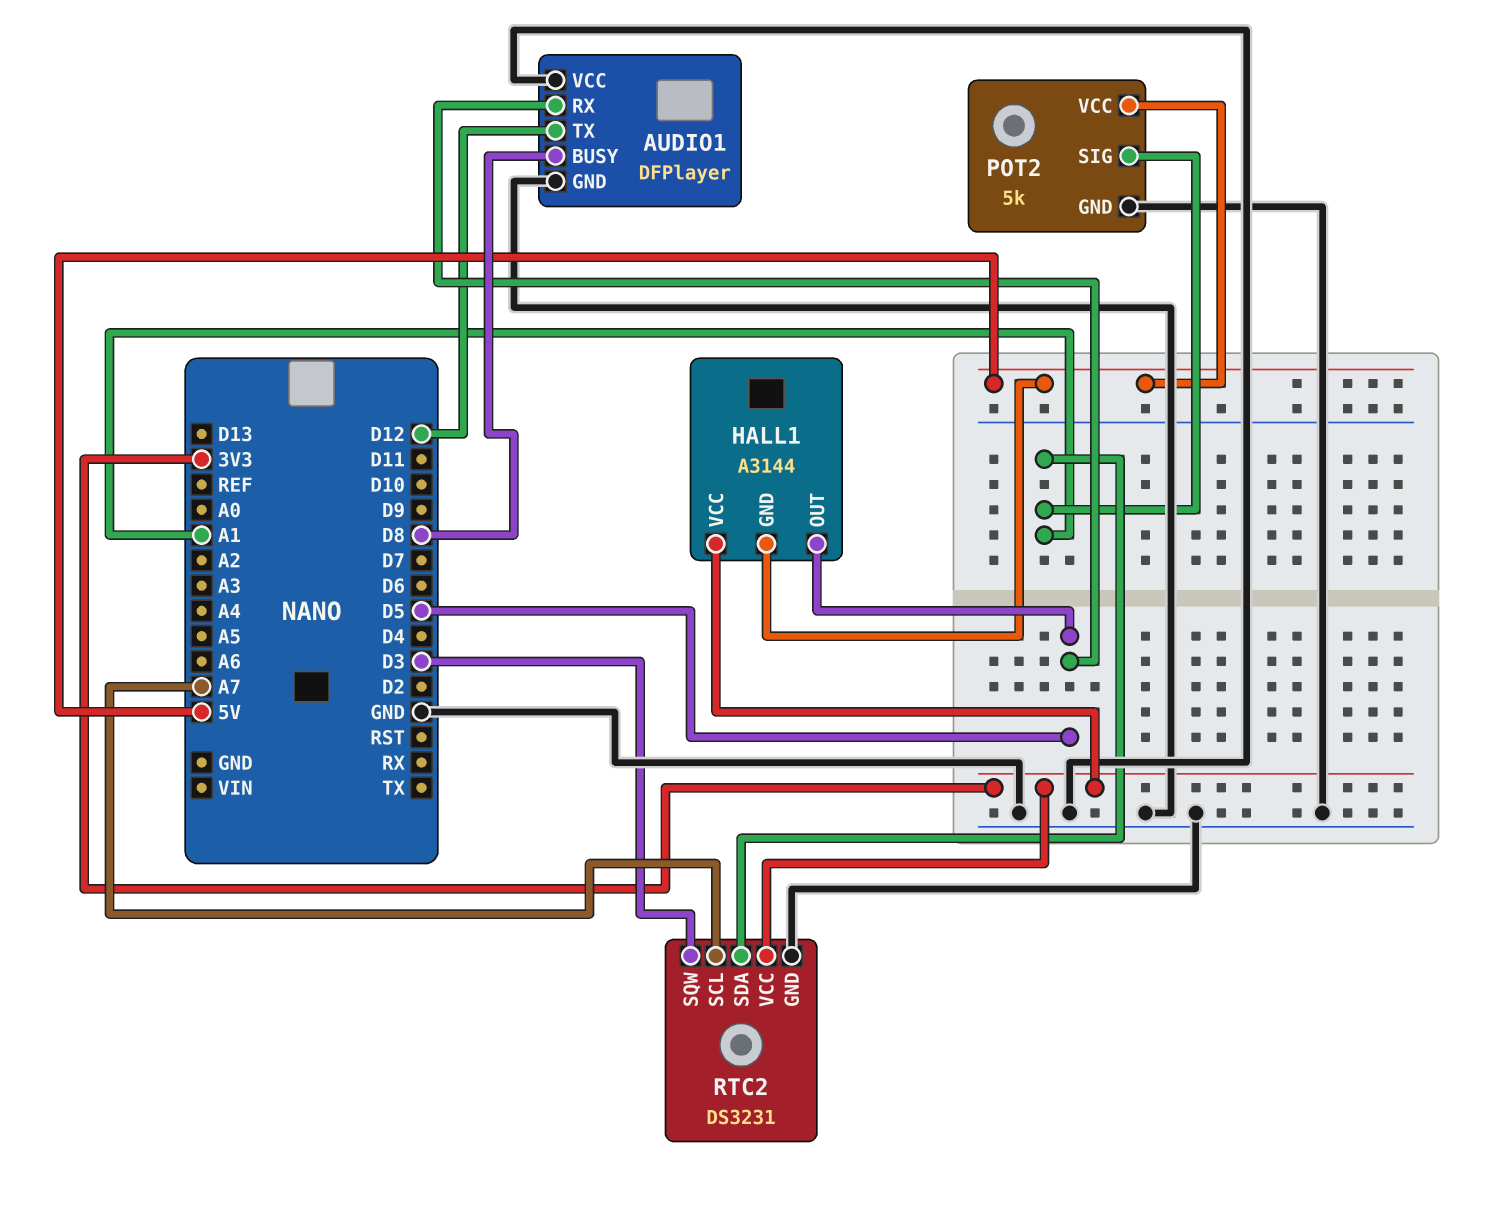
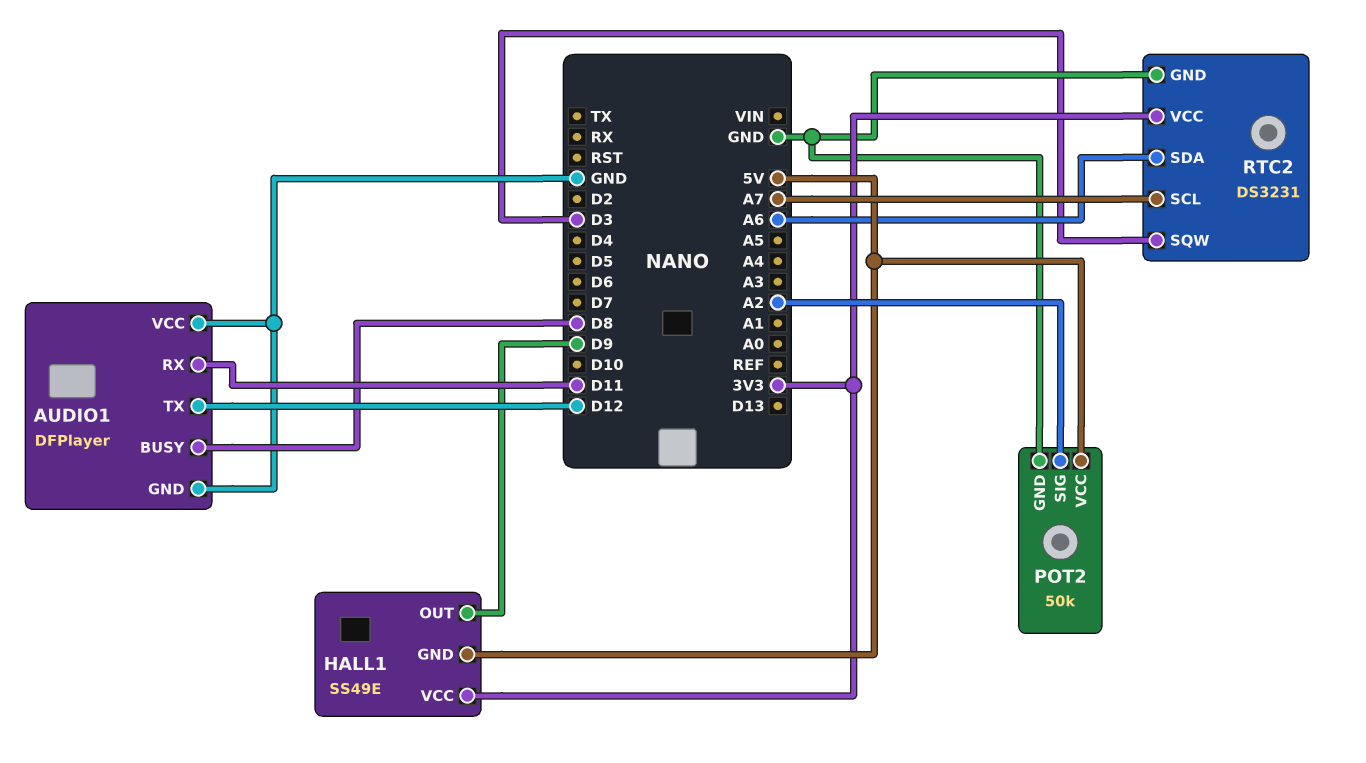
AUDIO1 pin RX: D5 -> D11
HALL1: A3144 -> SS49E
HALL1 pin OUT: D5 -> D9
POT2: 5k -> 50k
POT2 pin SIG: A1 -> A2
RTC2 pin SDA: A1 -> A6

